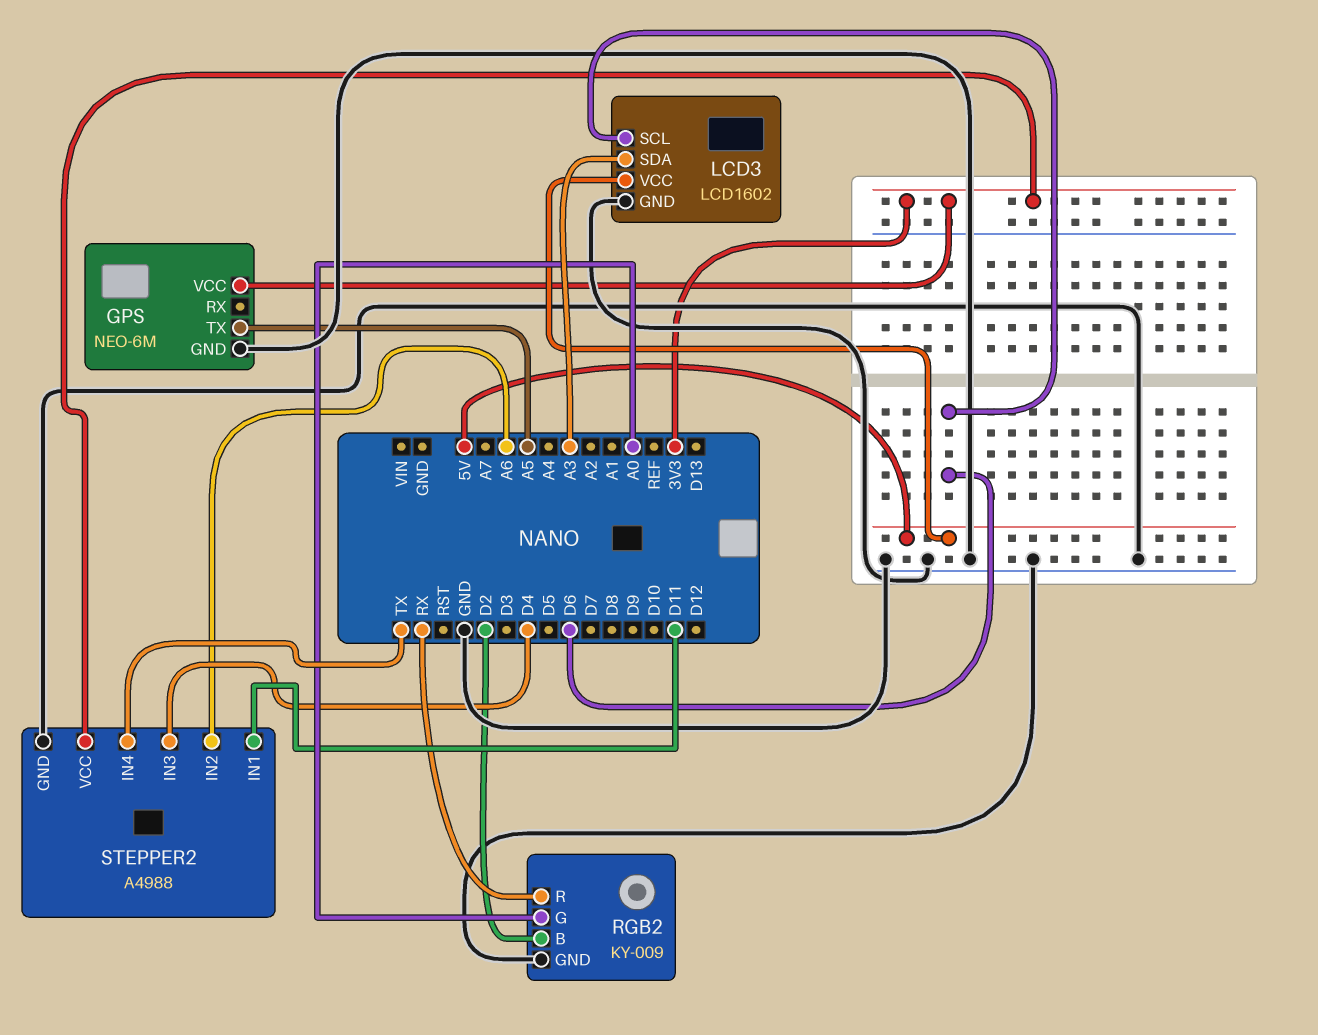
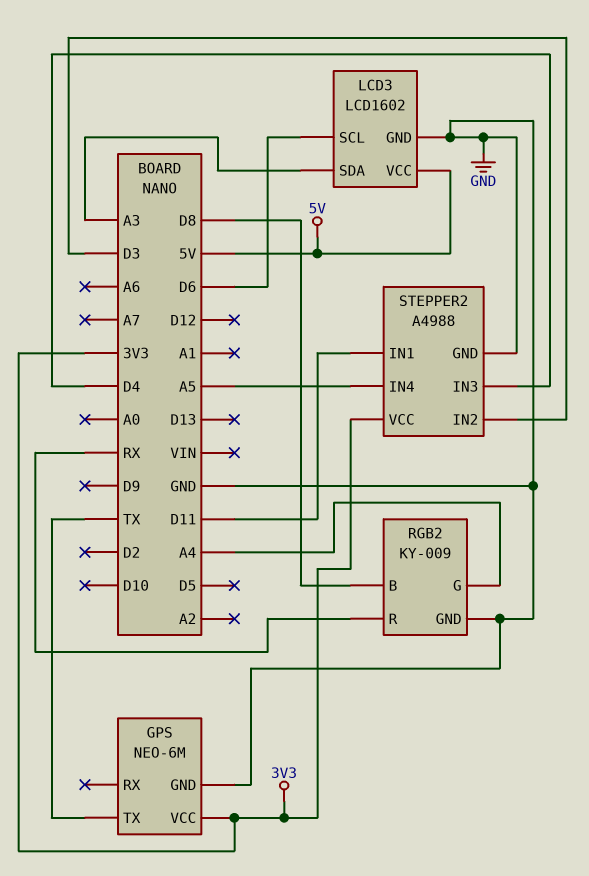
GPS pin TX: A5 -> TX
RGB2 pin B: D2 -> D8
RGB2 pin G: A0 -> A4
STEPPER2 pin IN2: A6 -> D3
STEPPER2 pin IN4: TX -> A5

